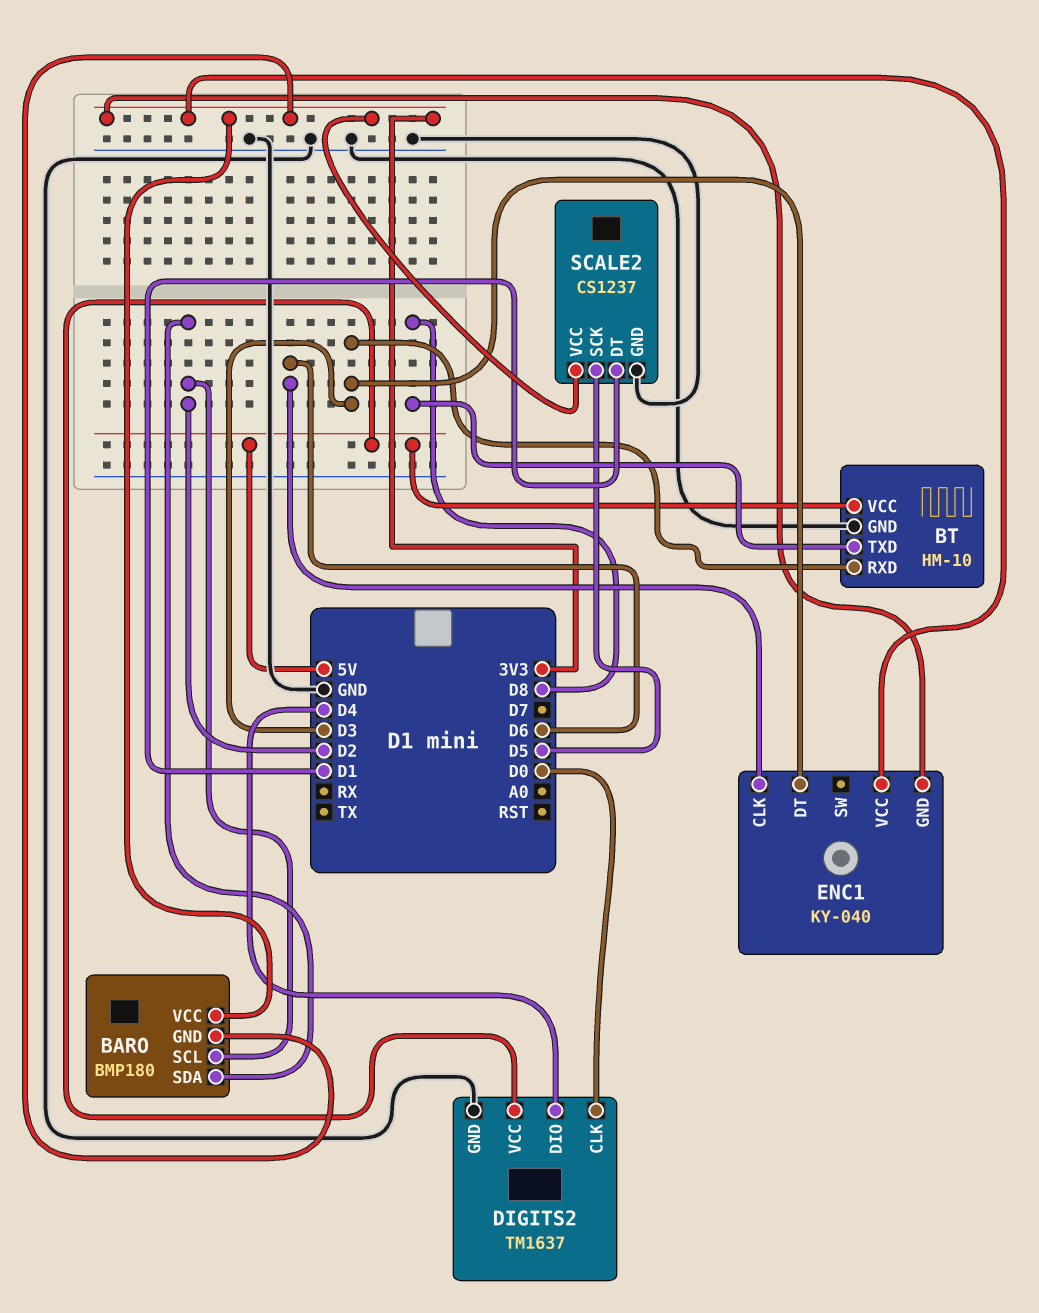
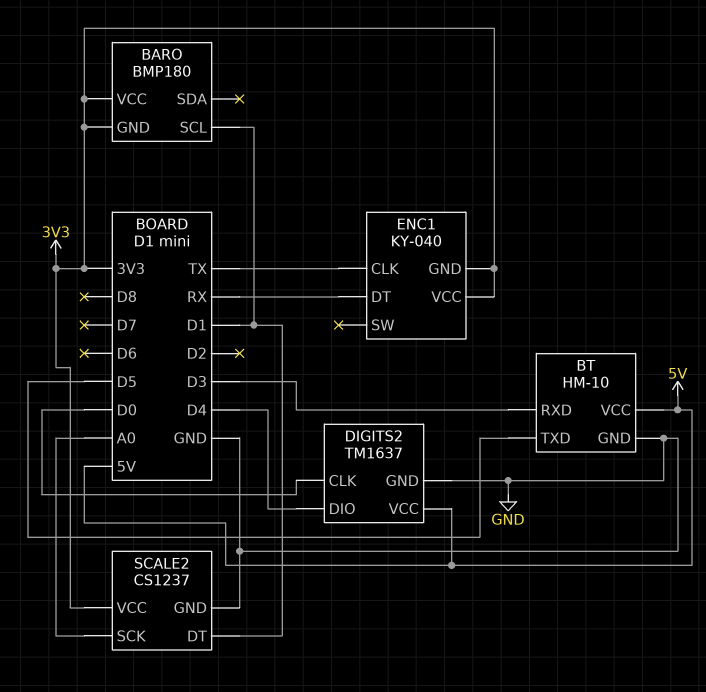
BARO pin SCL: D2 -> D1
BARO pin SDA: D2 -> none
BT pin TXD: D8 -> D5
ENC1 pin CLK: D6 -> TX
ENC1 pin DT: D3 -> RX
SCALE2 pin SCK: D5 -> A0

